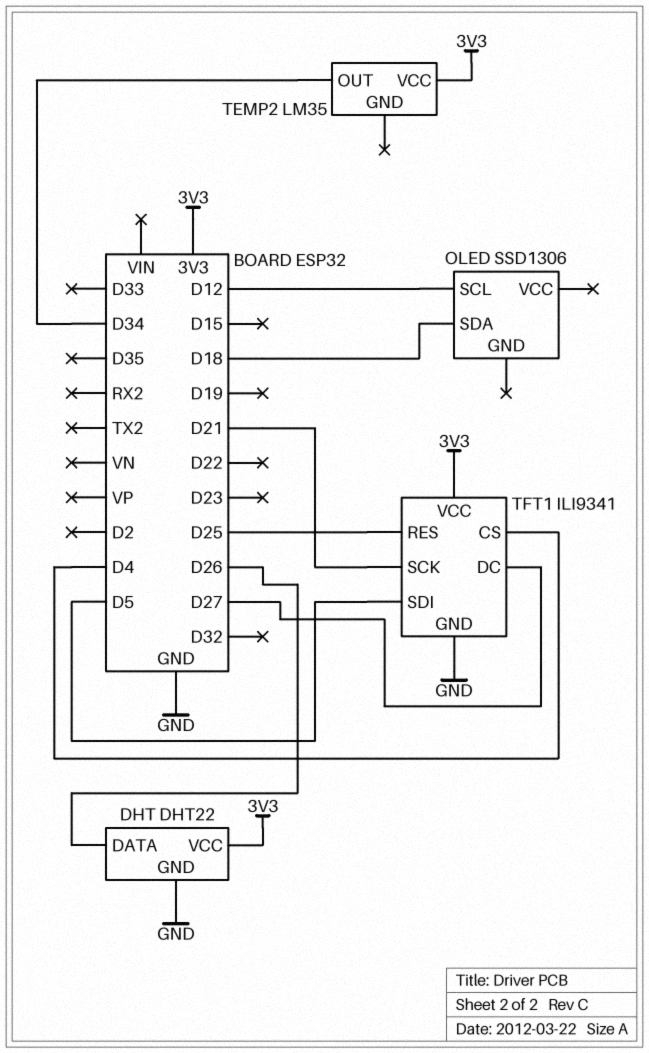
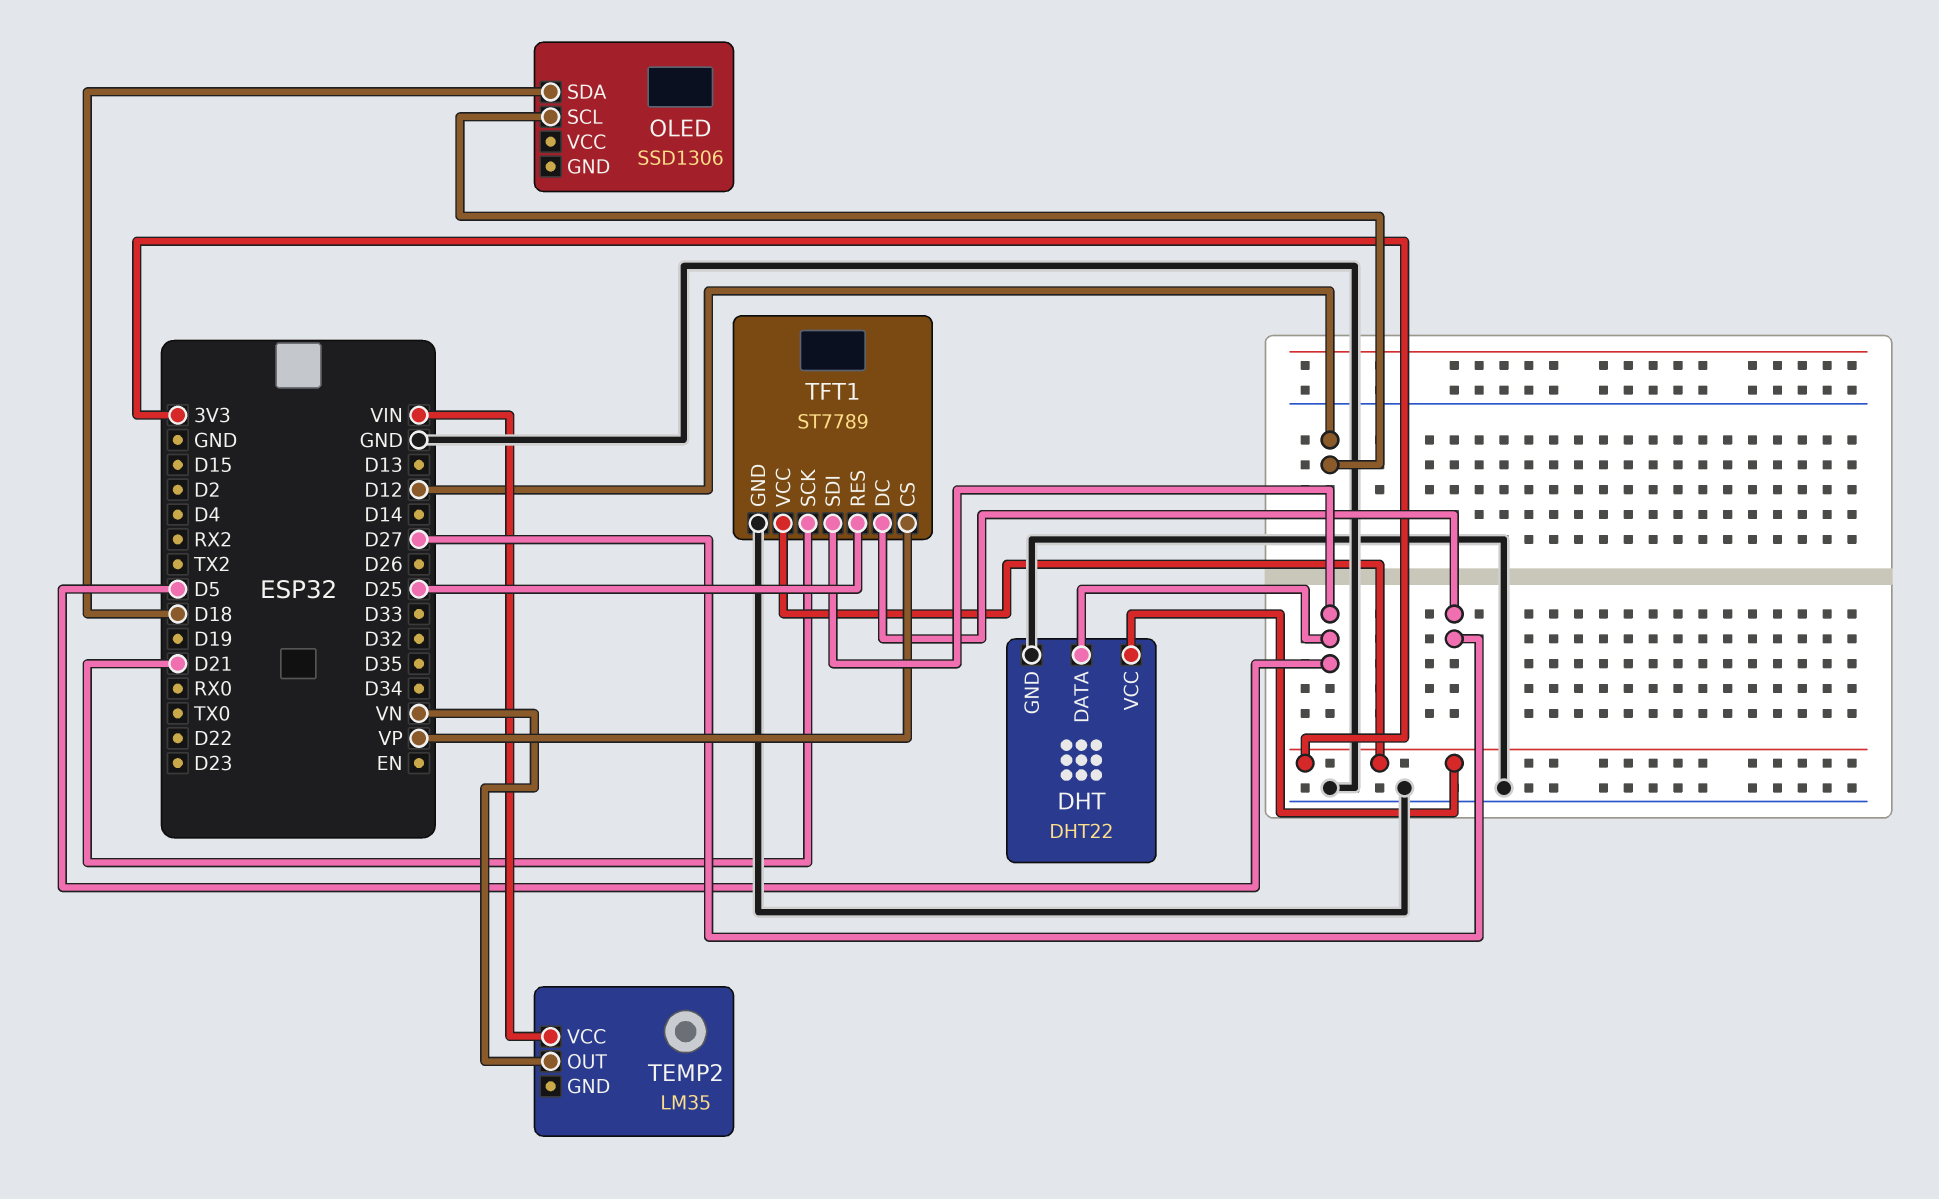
DHT pin DATA: D26 -> D5
TEMP2 pin OUT: D34 -> VN
TEMP2 pin VCC: 3V3 -> VIN
TFT1: ILI9341 -> ST7789
TFT1 pin CS: D4 -> VP

